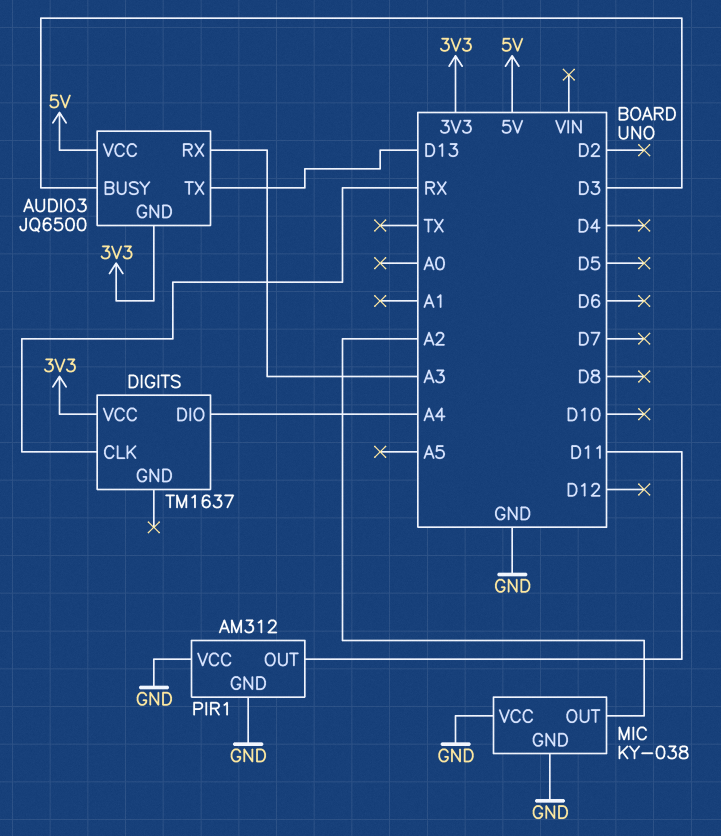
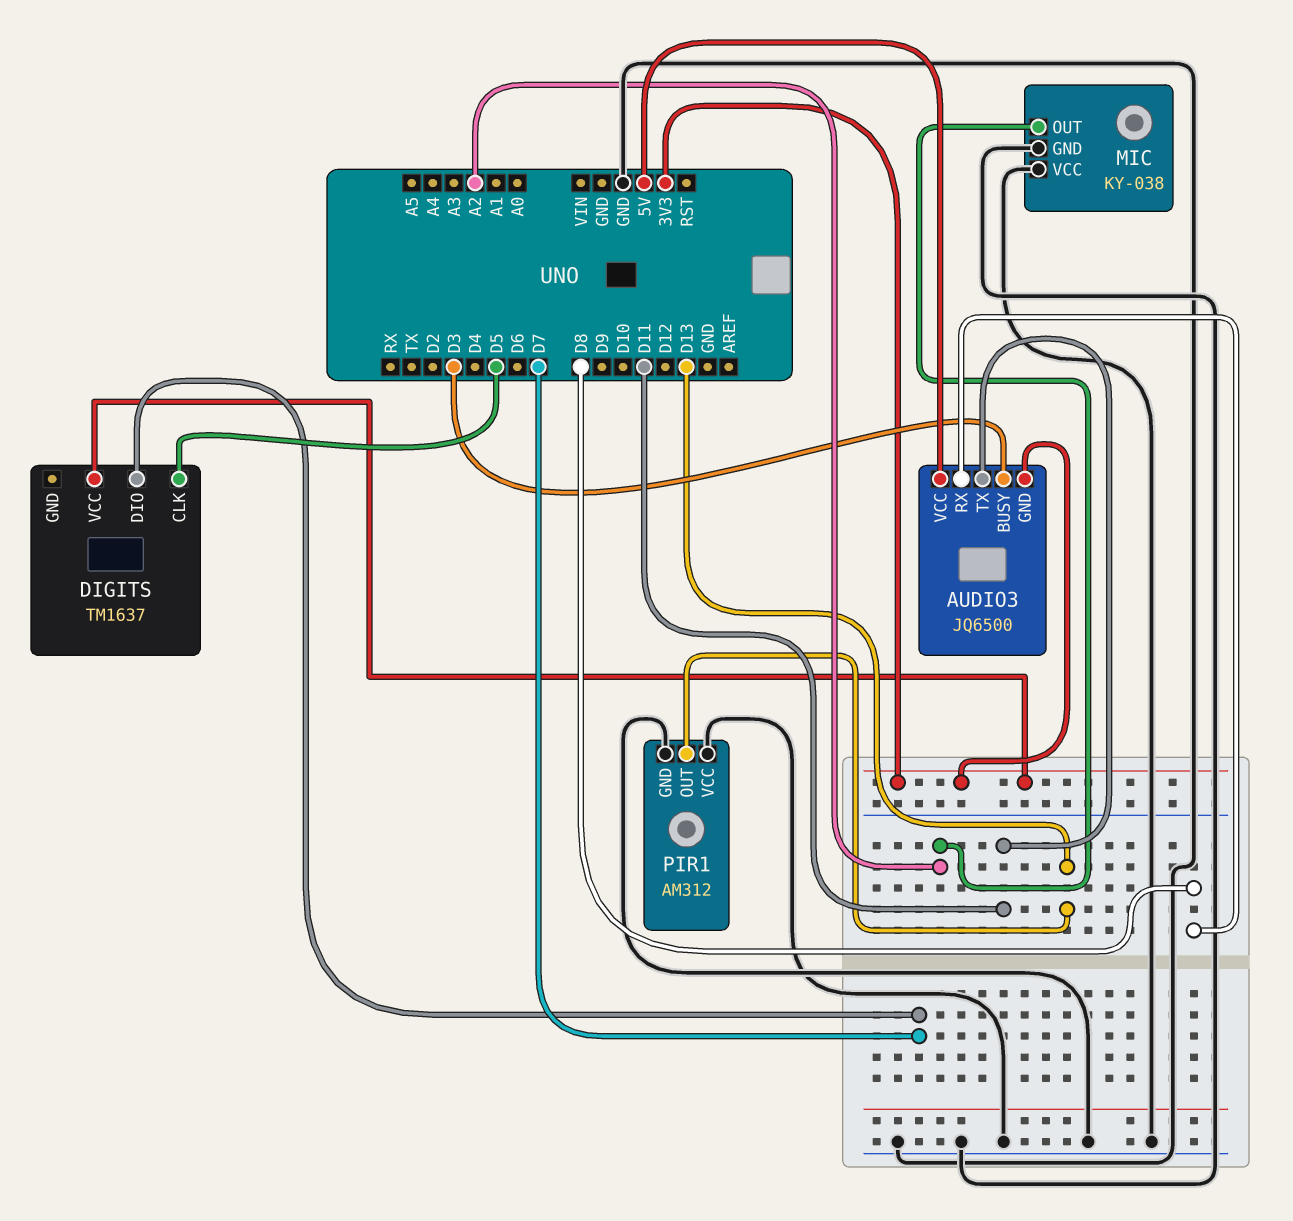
AUDIO3 pin RX: A3 -> D8
AUDIO3 pin TX: D13 -> D11
DIGITS pin CLK: RX -> D5
DIGITS pin DIO: A4 -> D7
PIR1 pin OUT: D11 -> D13

